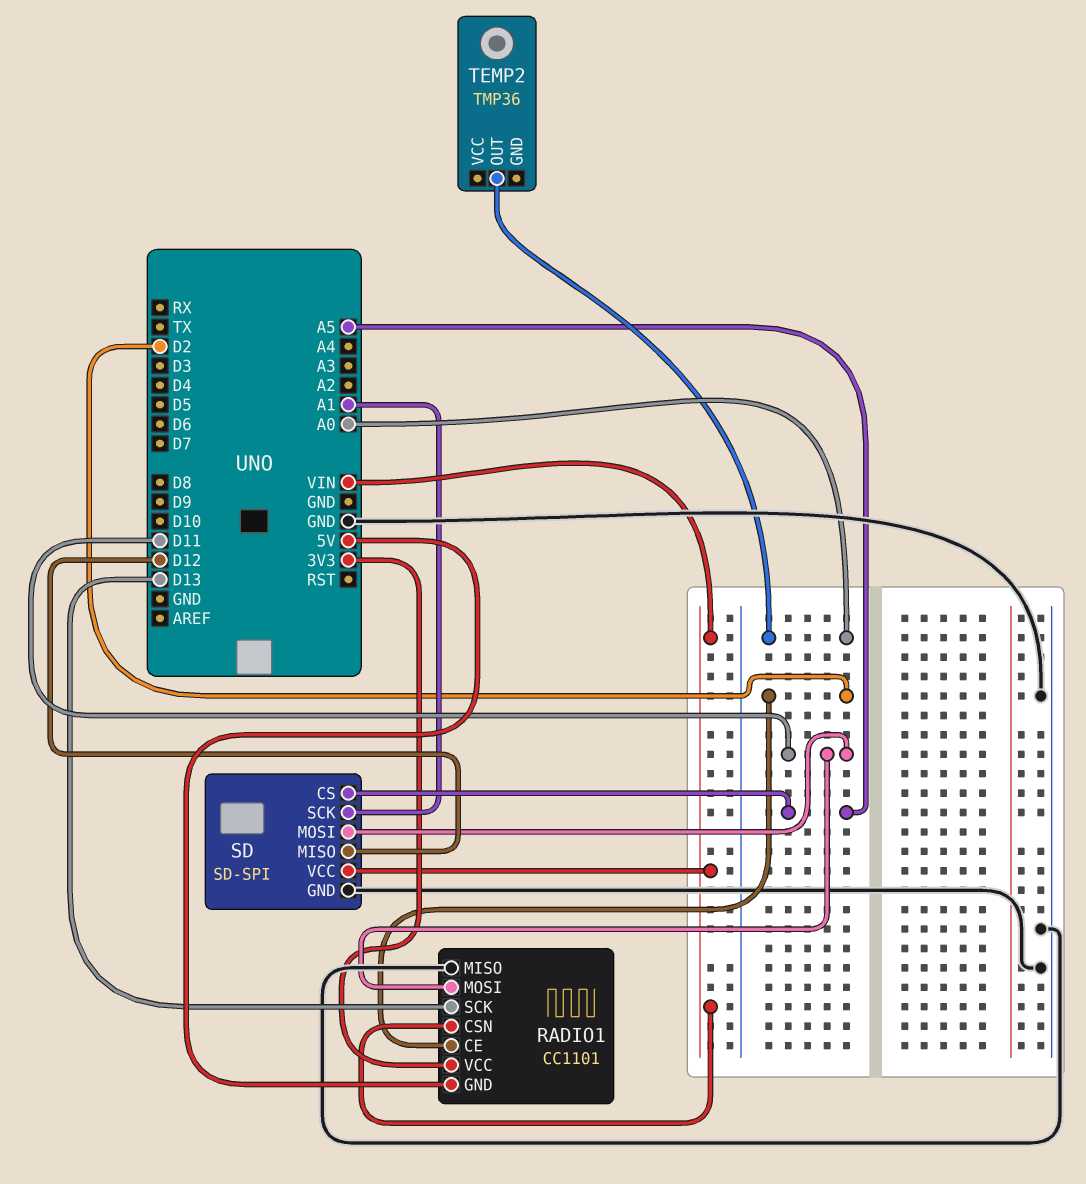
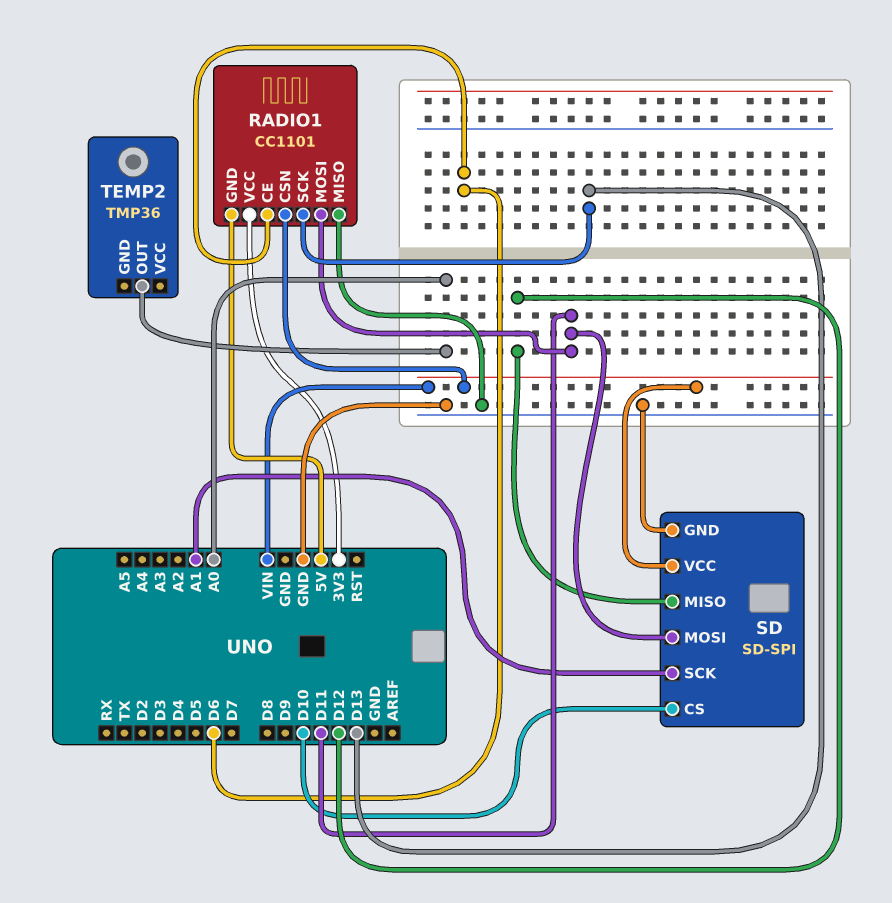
RADIO1 pin CE: D2 -> D6
SD pin CS: A5 -> D10

